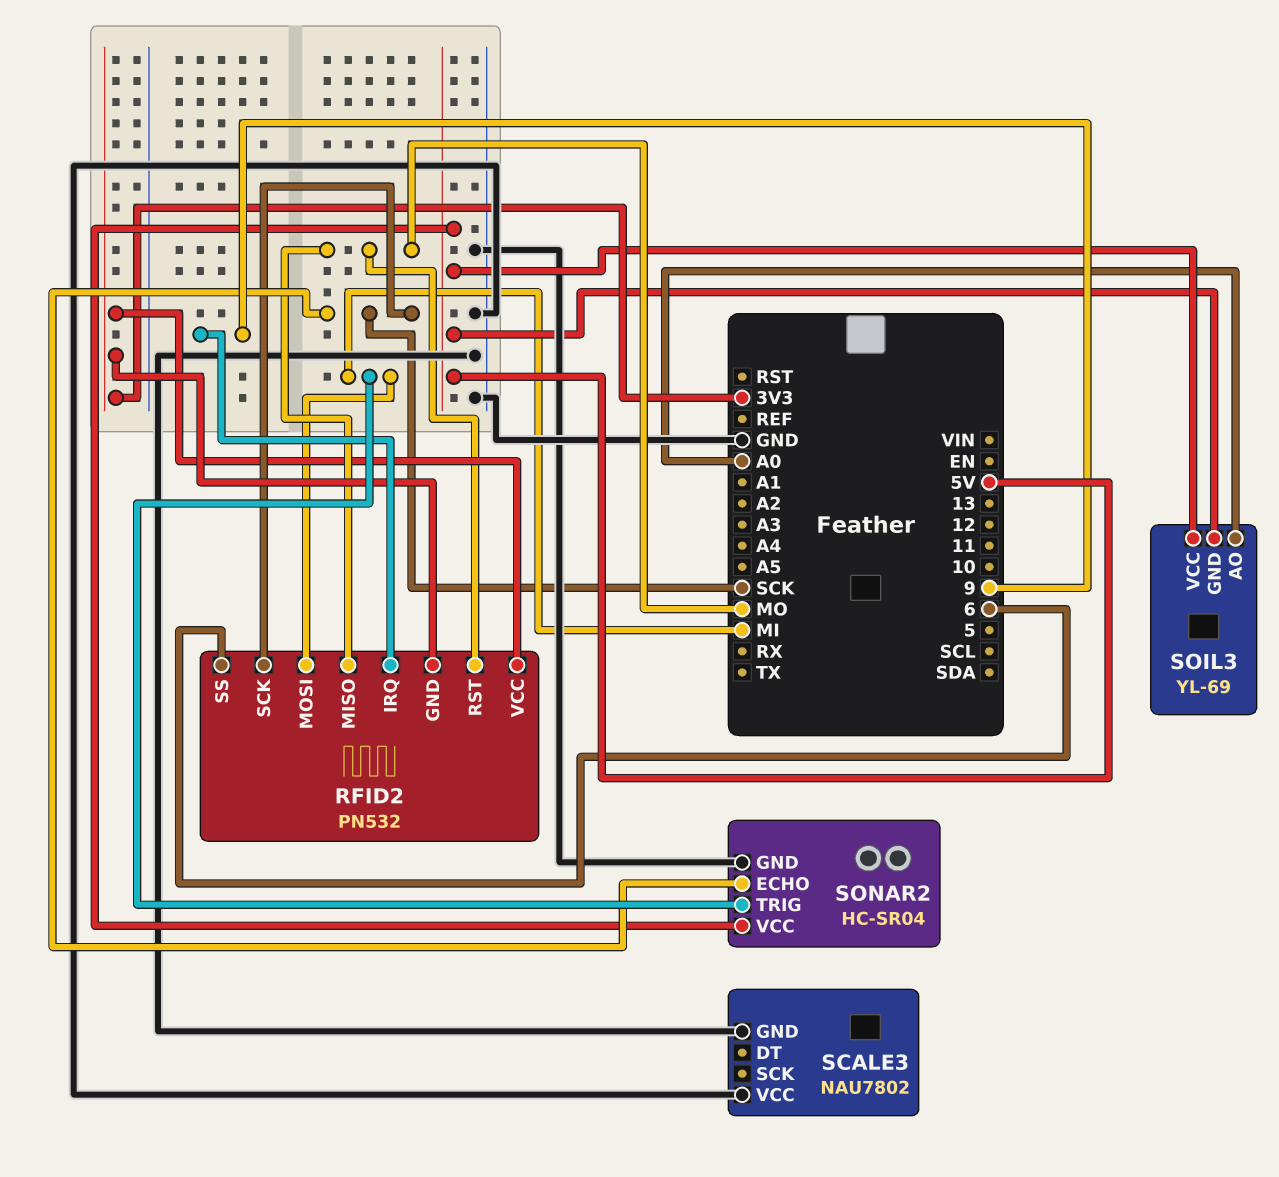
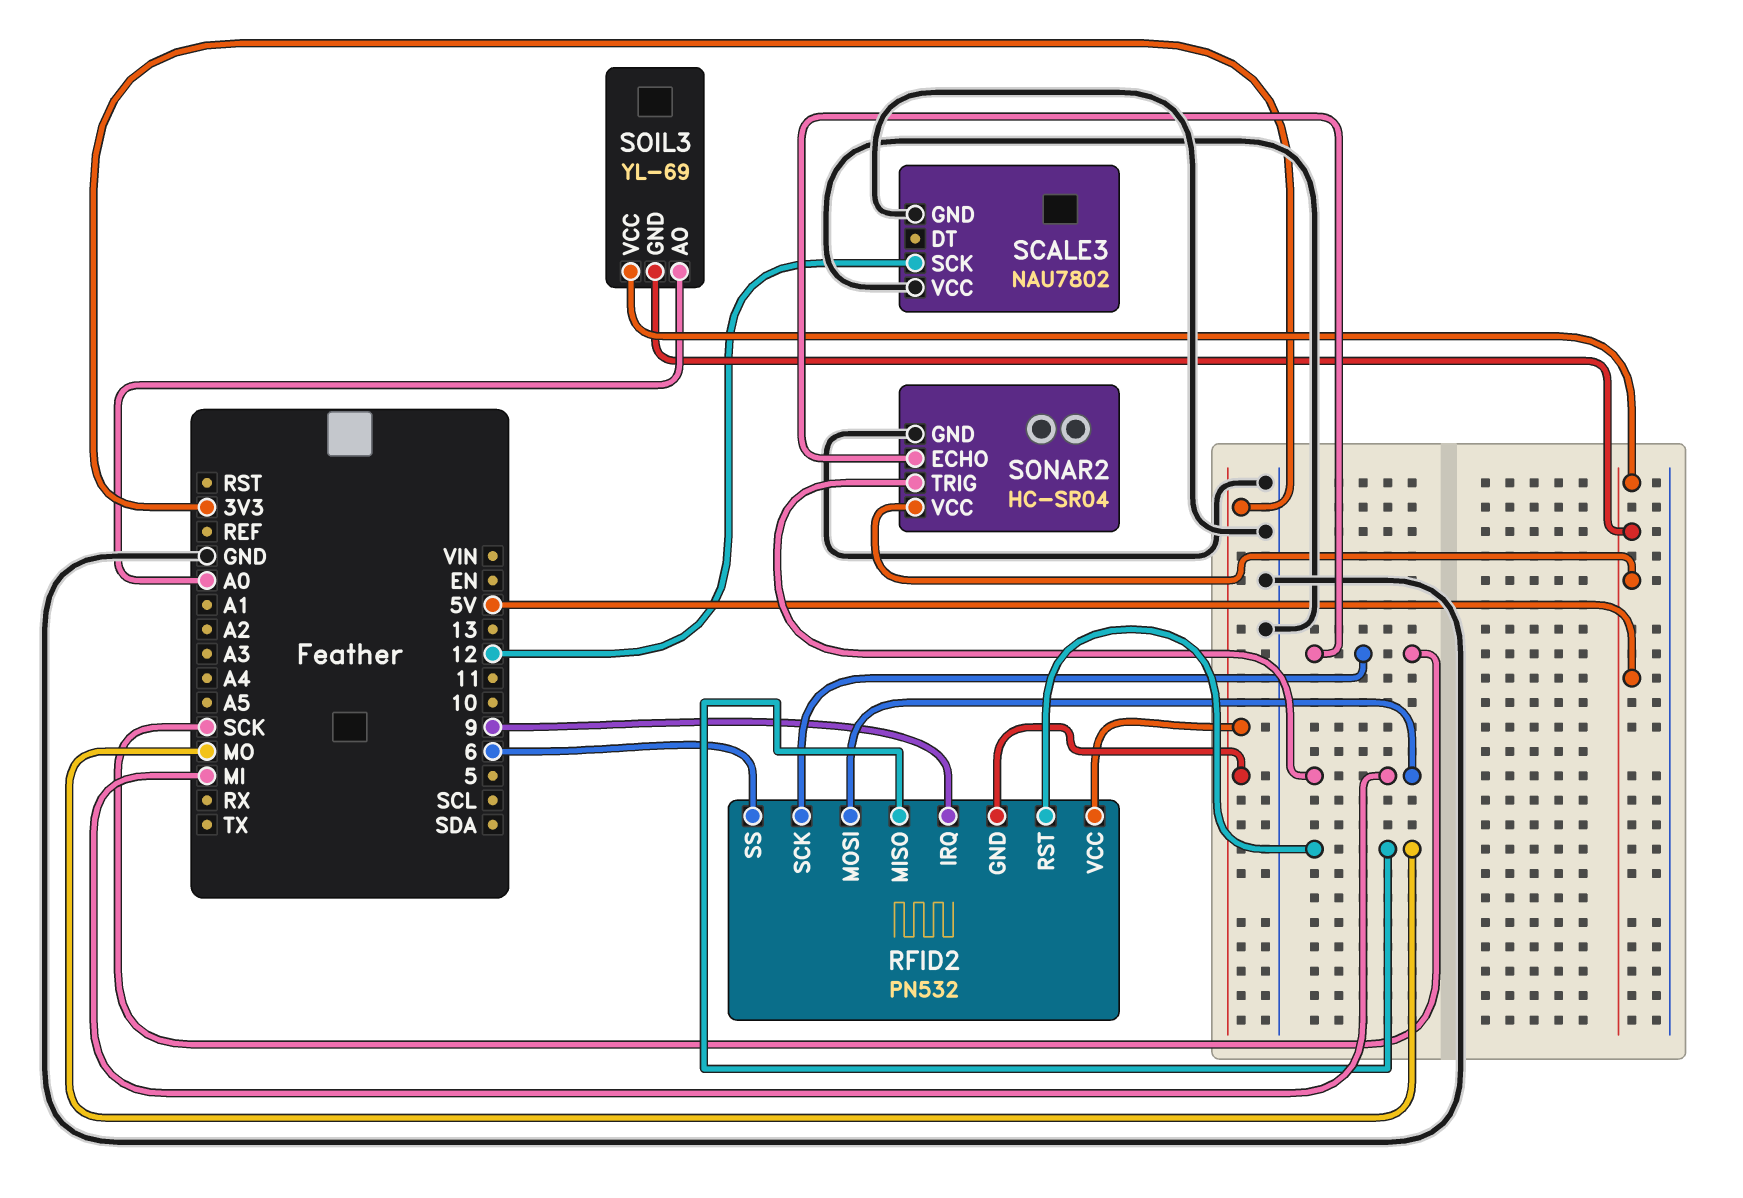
SCALE3 pin SCK: none -> 12

